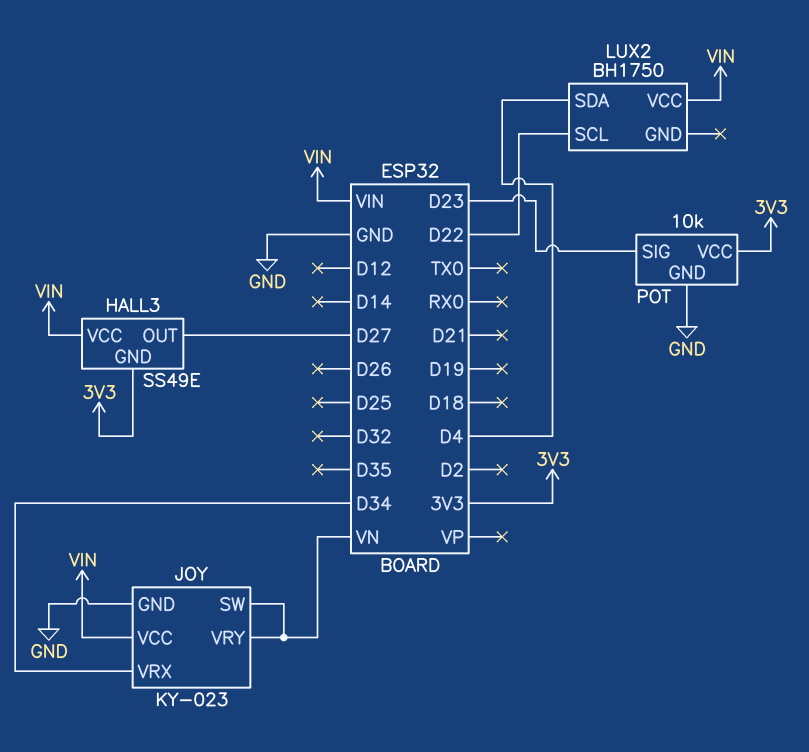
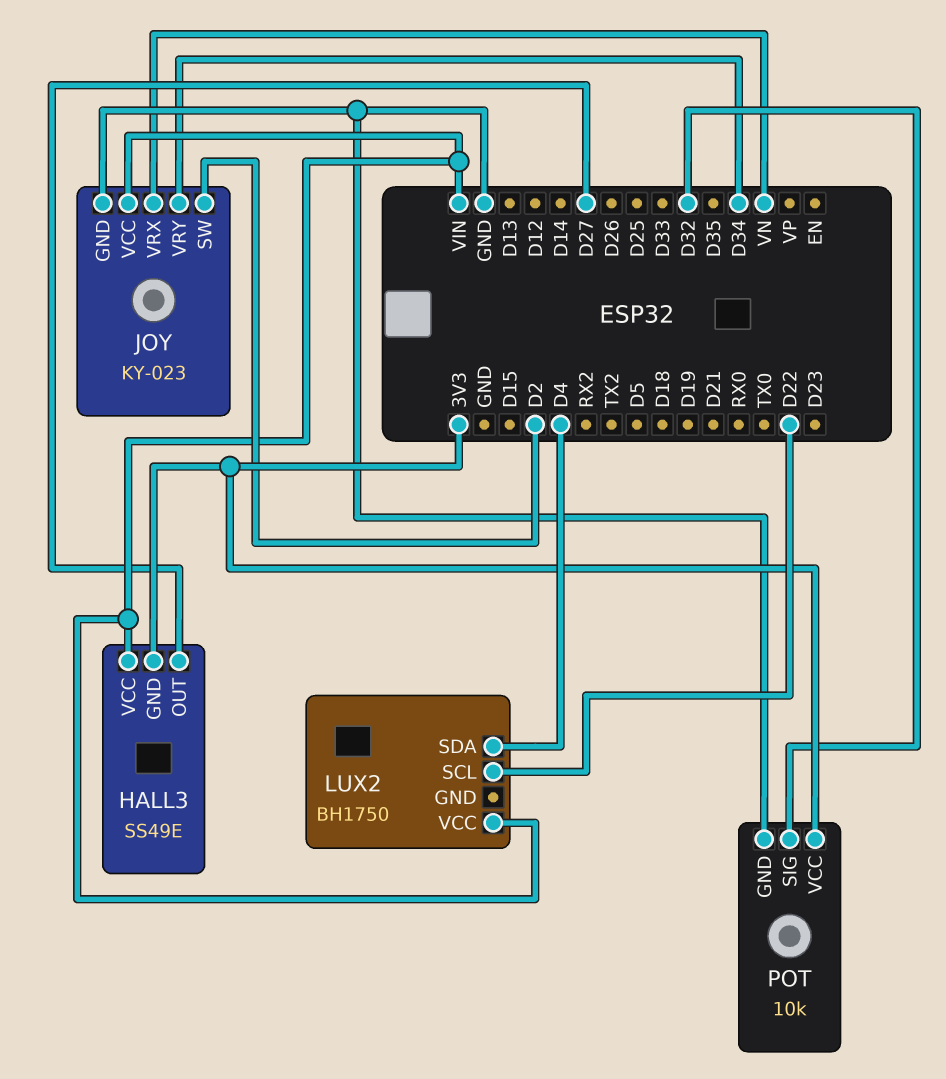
JOY pin SW: VN -> D2
JOY pin VRX: D34 -> VN
JOY pin VRY: VN -> D34
POT pin SIG: D23 -> D32

